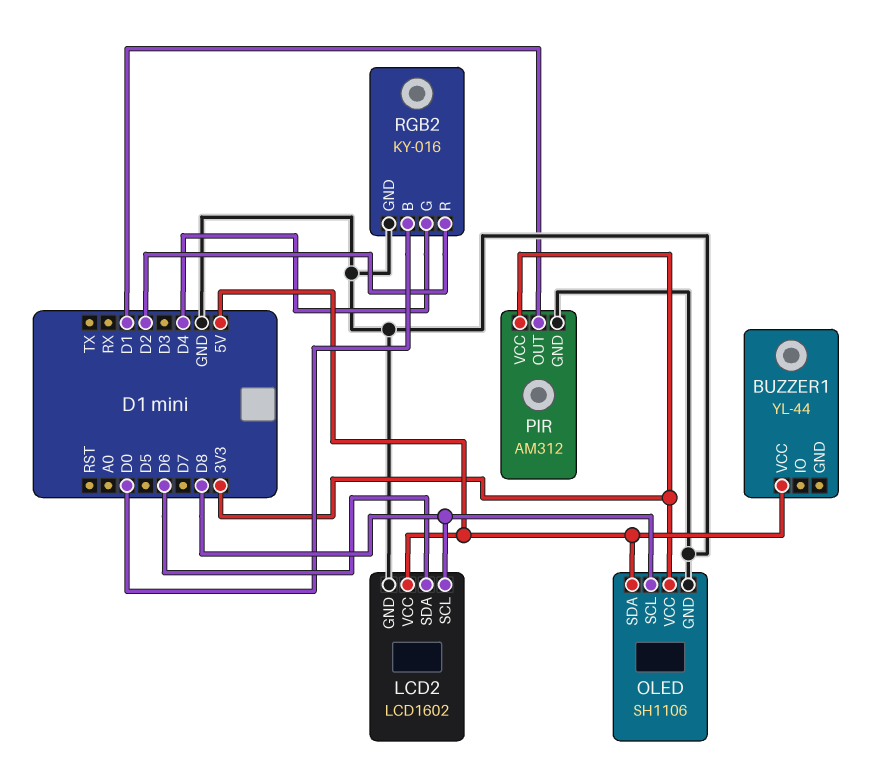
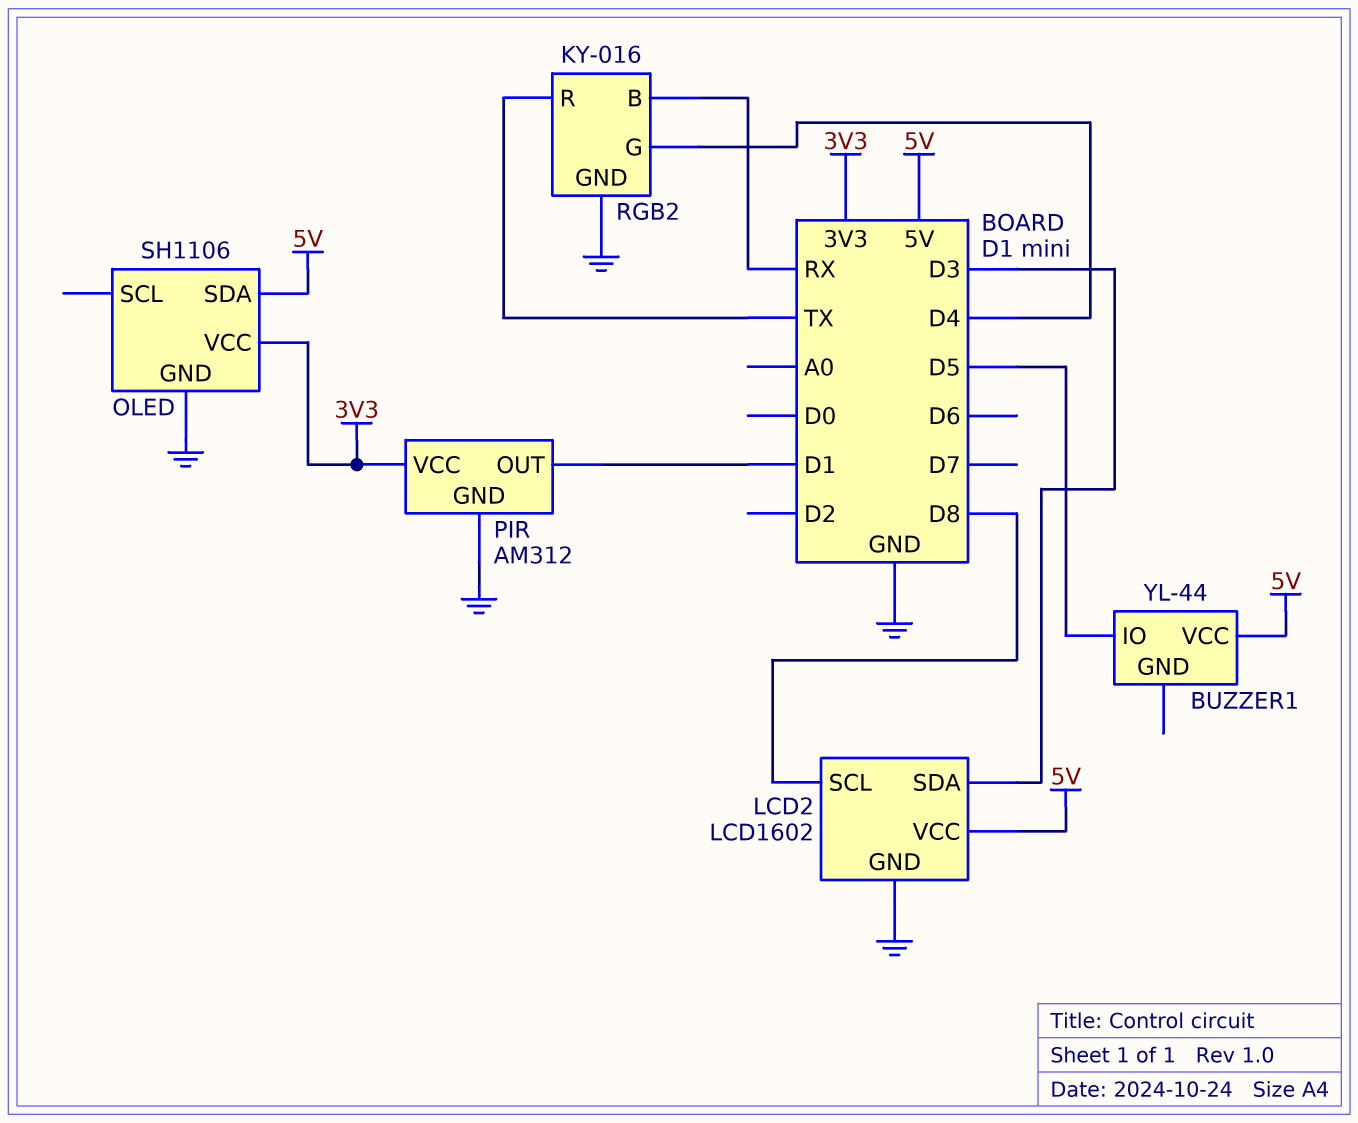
BUZZER1 pin IO: none -> D5
LCD2 pin SDA: D6 -> D3
OLED pin SCL: D8 -> none
RGB2 pin B: D0 -> RX
RGB2 pin R: D2 -> TX

